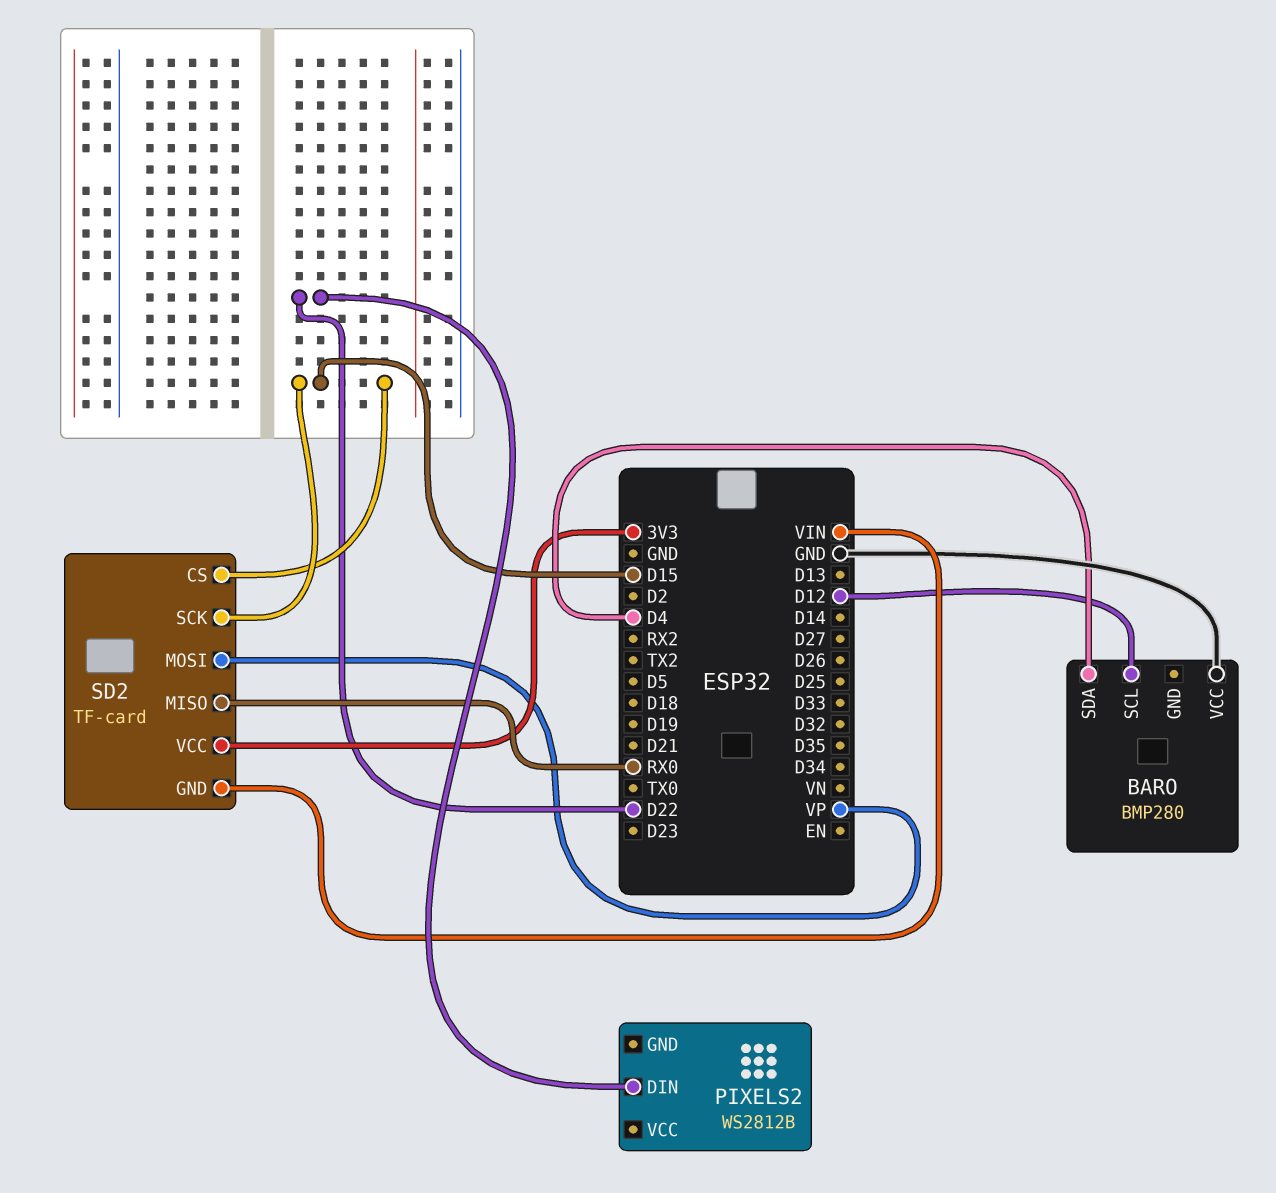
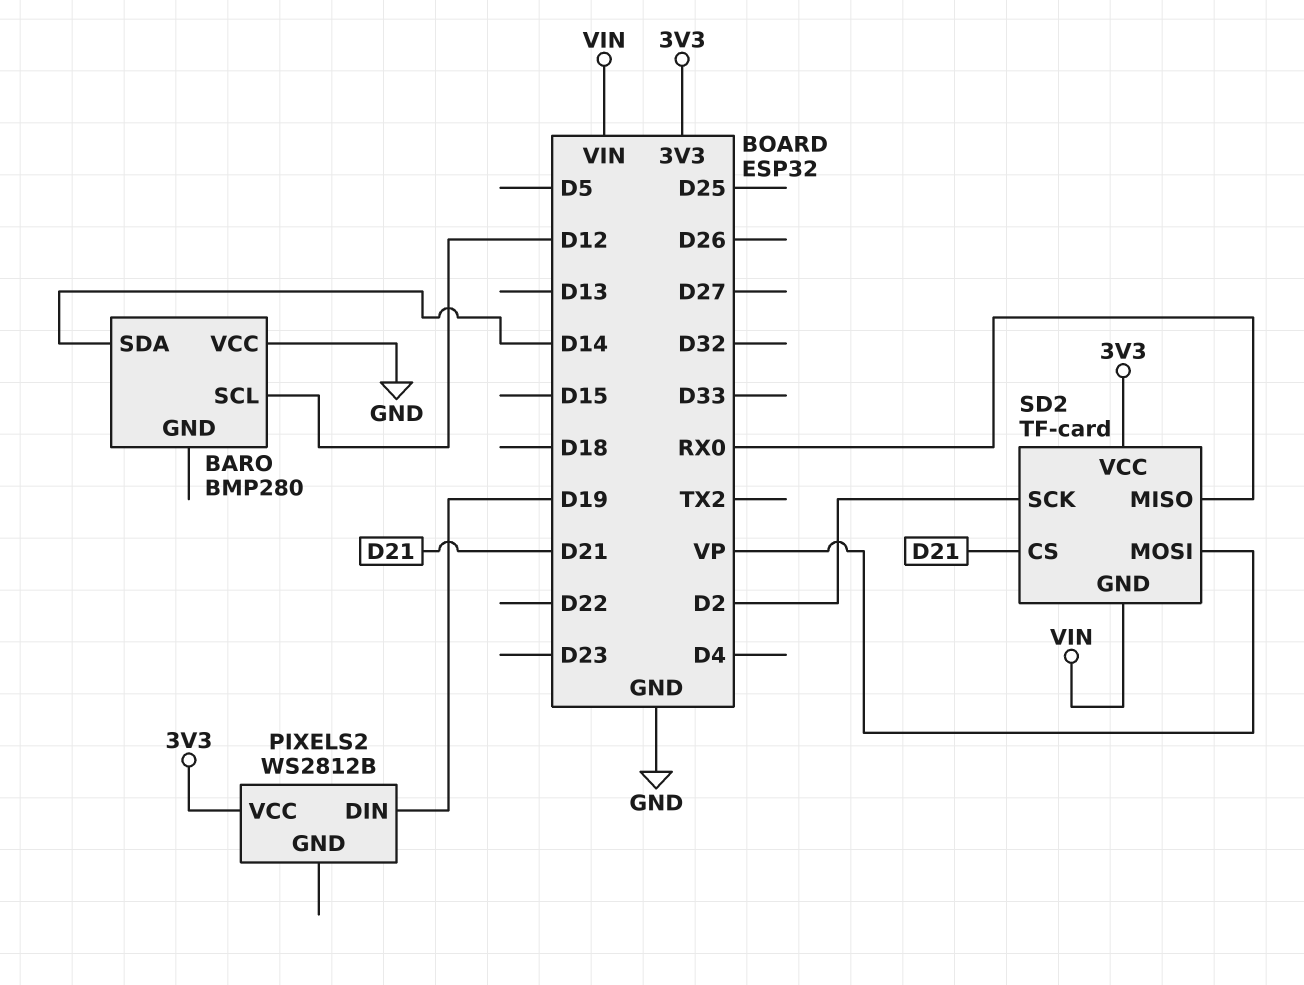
BARO pin SDA: D4 -> D14
PIXELS2 pin DIN: D22 -> D19
PIXELS2 pin VCC: none -> 3V3
SD2 pin CS: D15 -> D21
SD2 pin SCK: D15 -> D2

